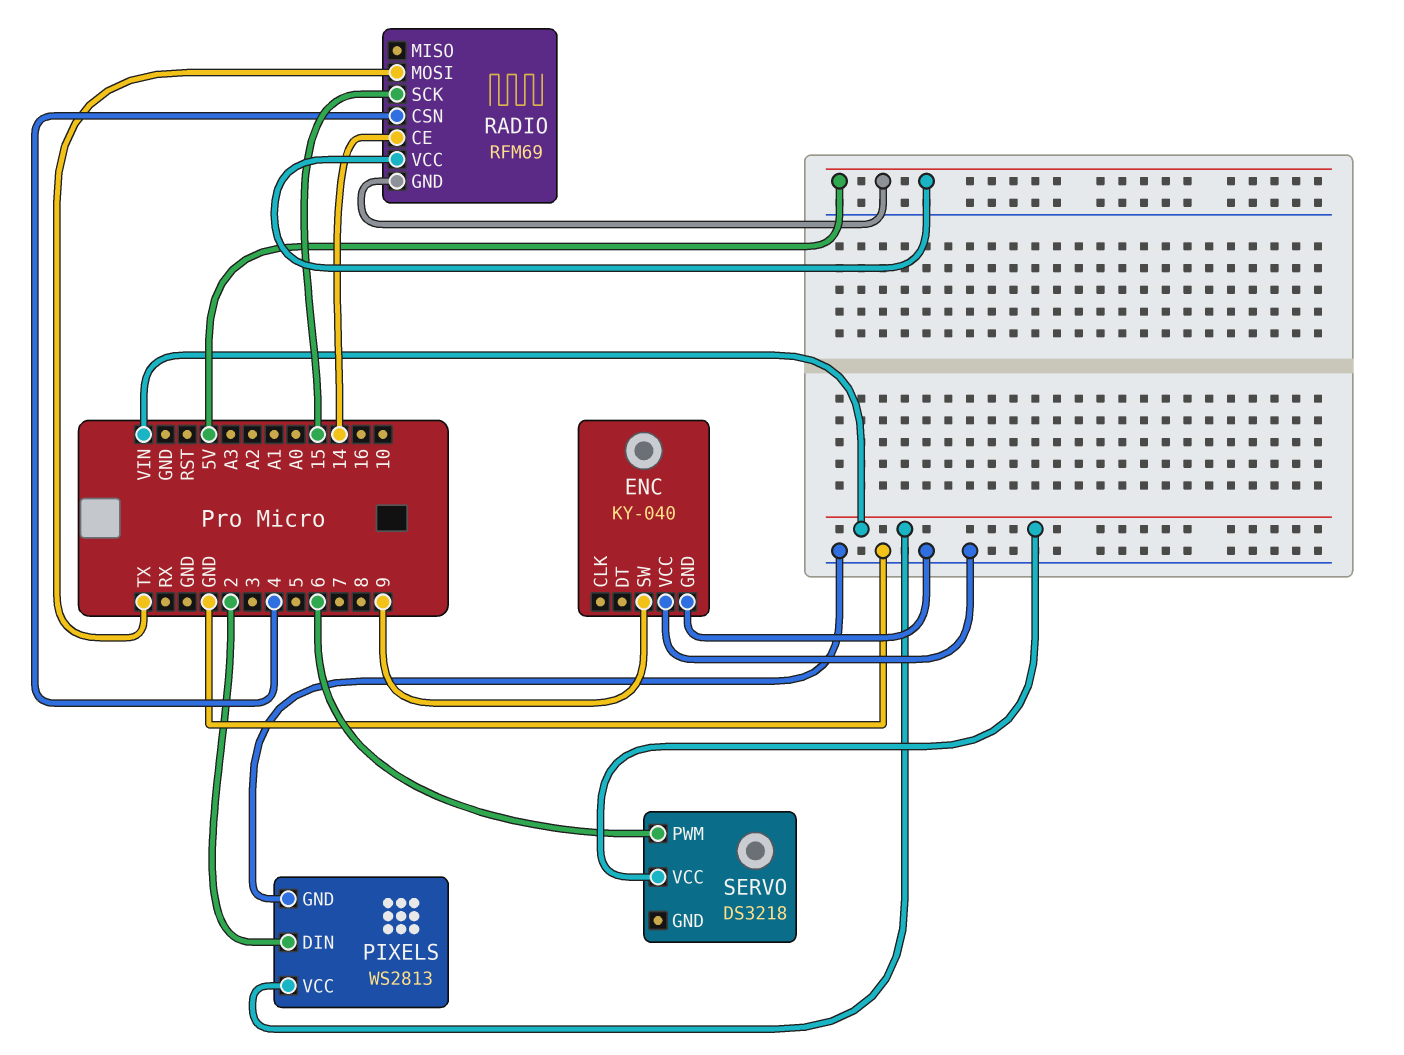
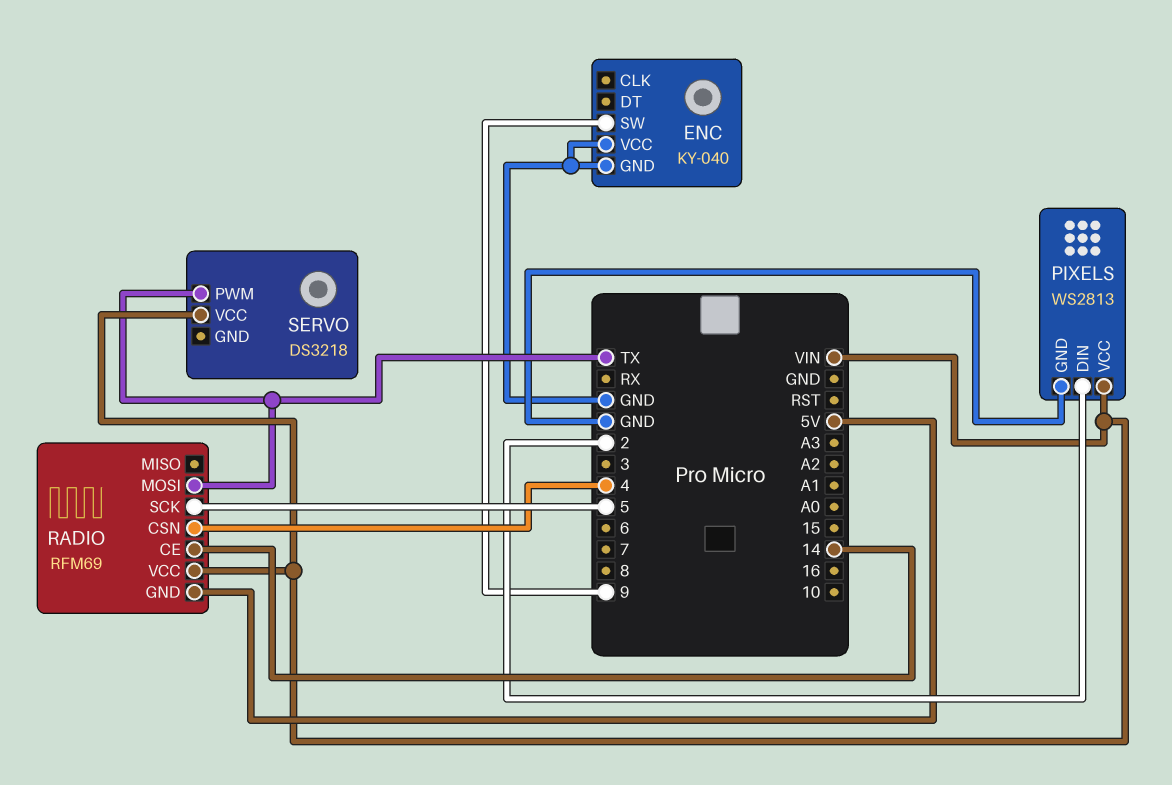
RADIO pin SCK: 15 -> 5
RADIO pin VCC: 5V -> VIN
SERVO pin PWM: 6 -> TX

